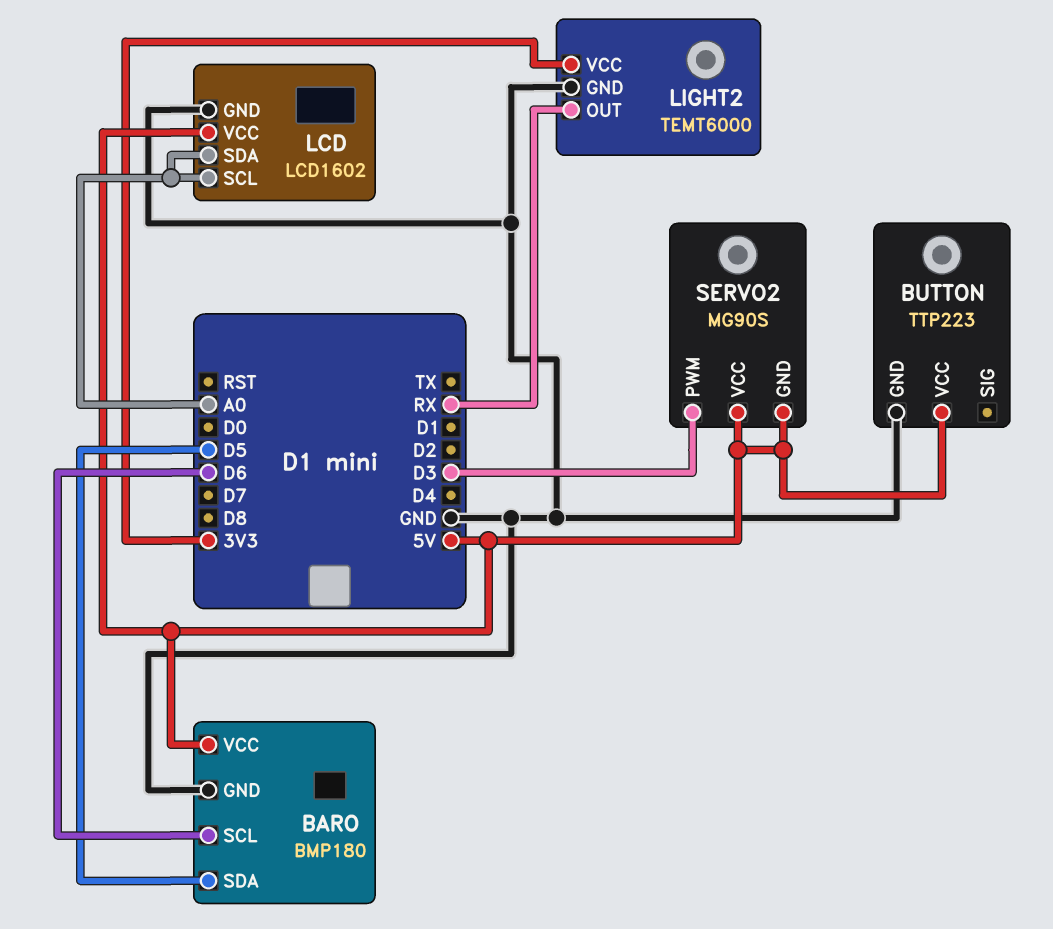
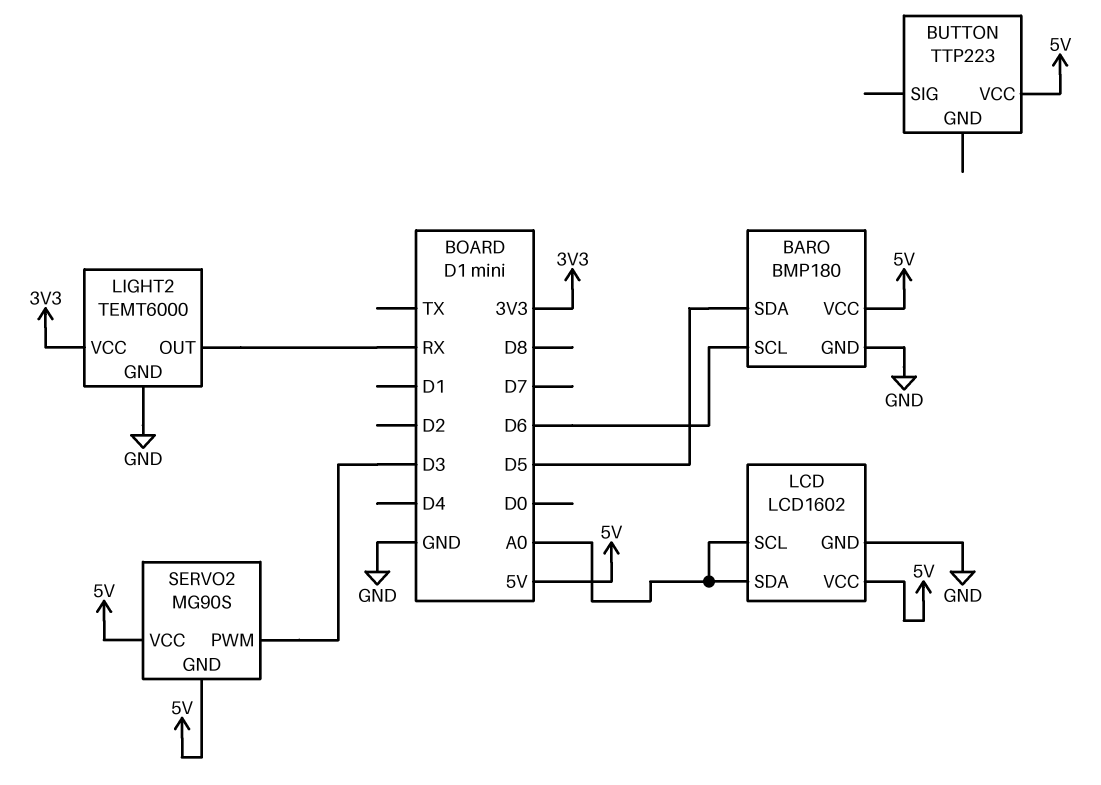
BUTTON pin GND: GND -> none

